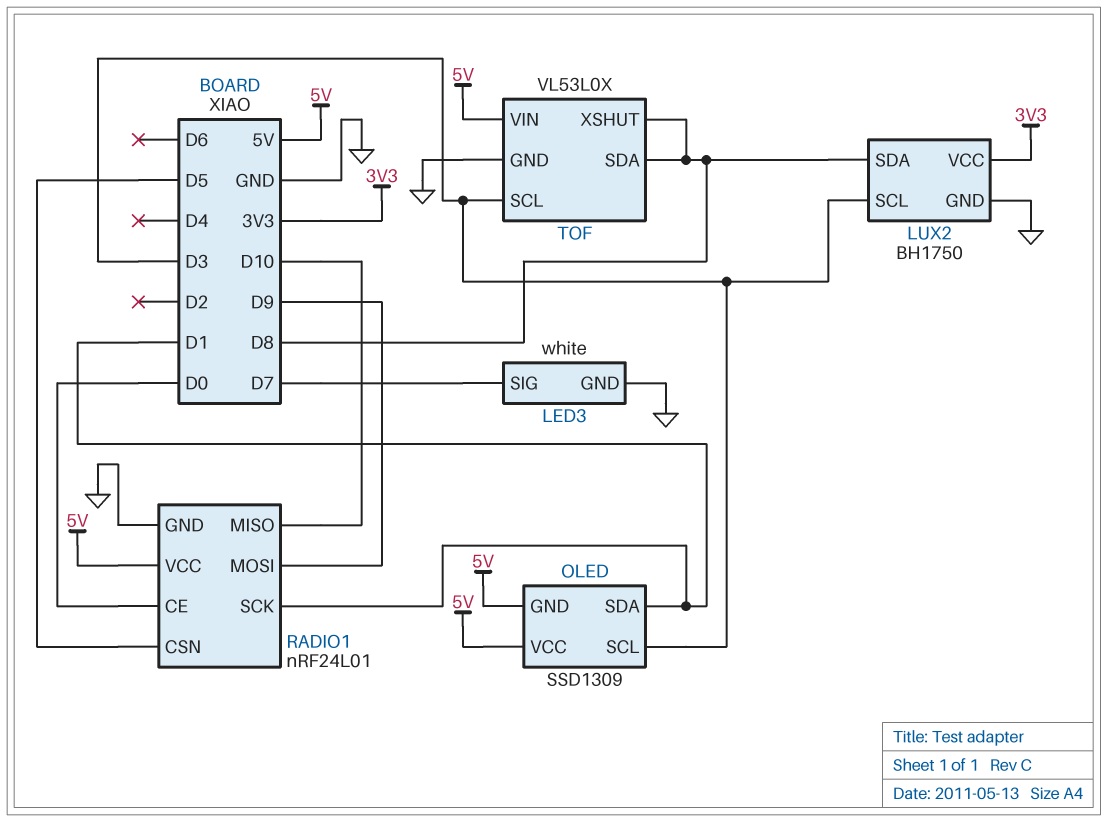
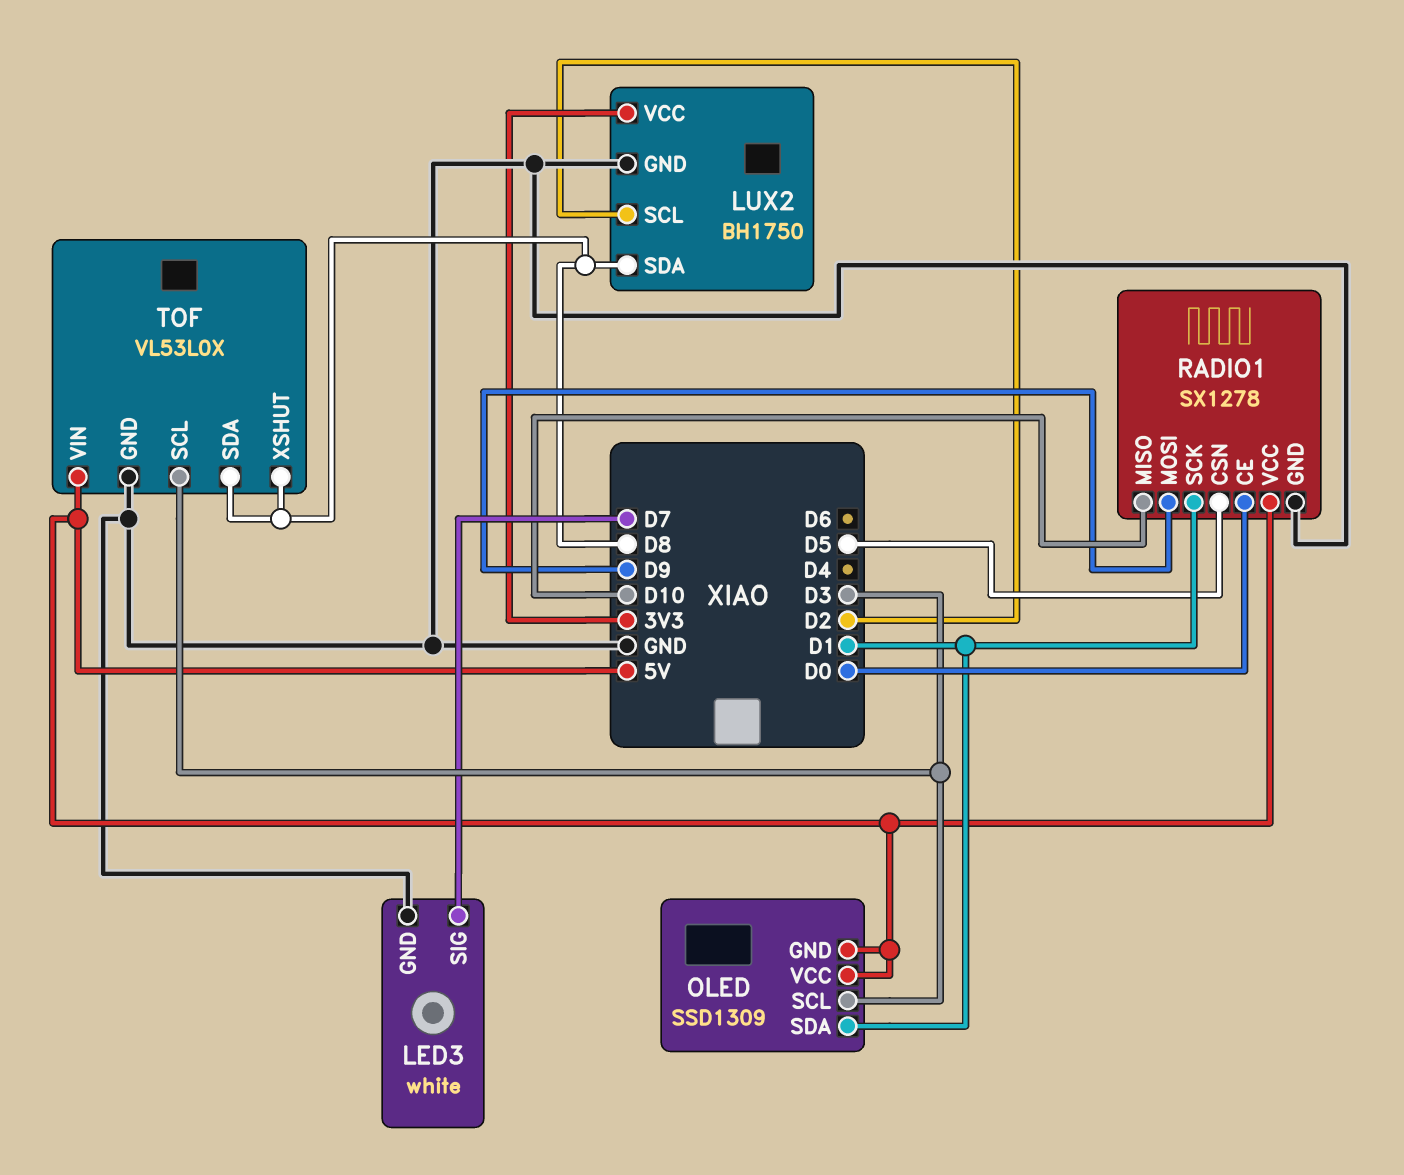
LUX2 pin SCL: D3 -> D2
RADIO1: nRF24L01 -> SX1278

